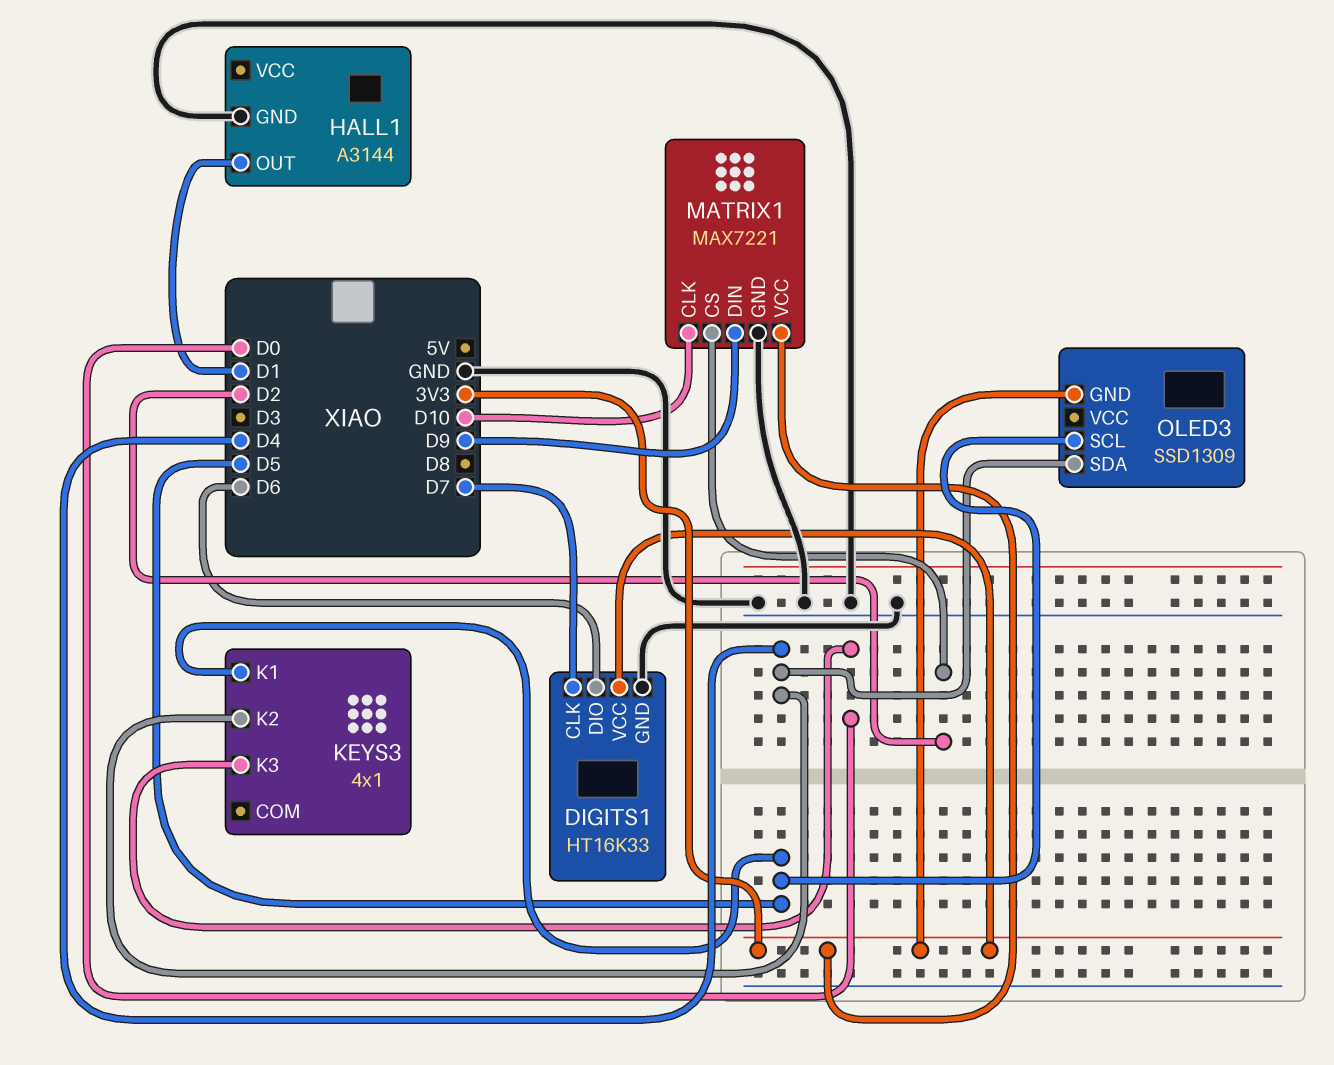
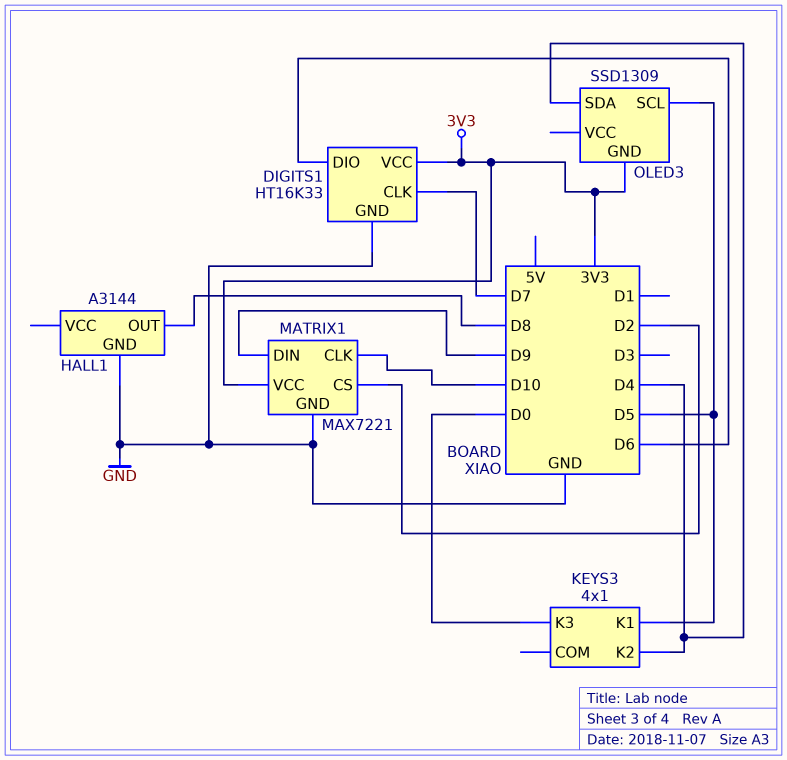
HALL1 pin OUT: D1 -> D8

